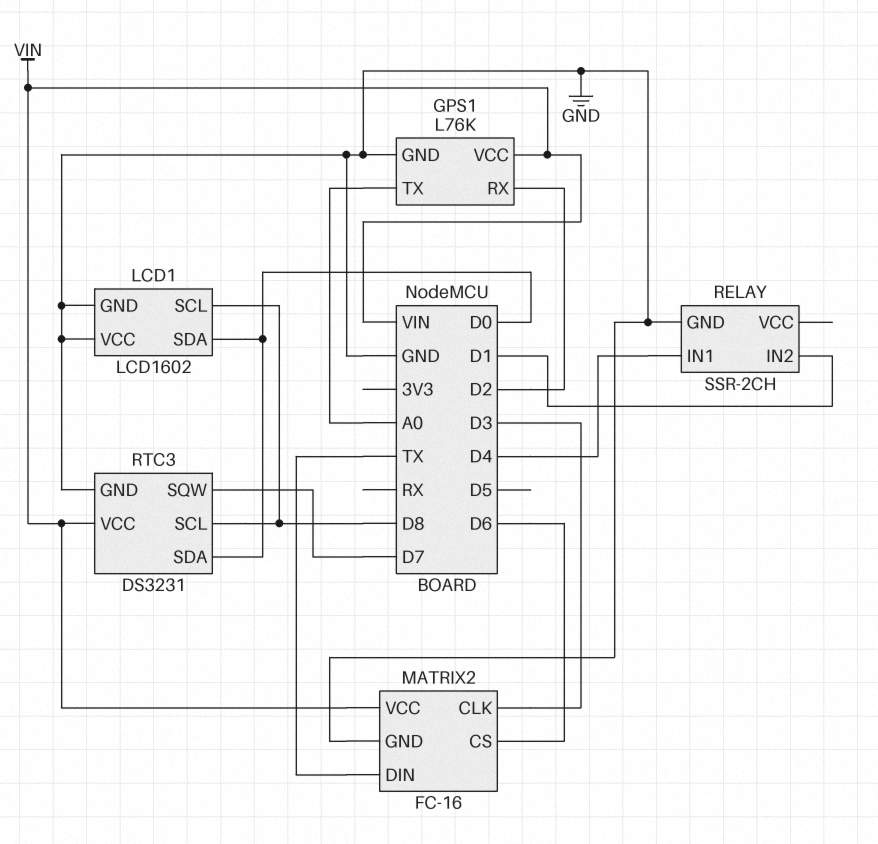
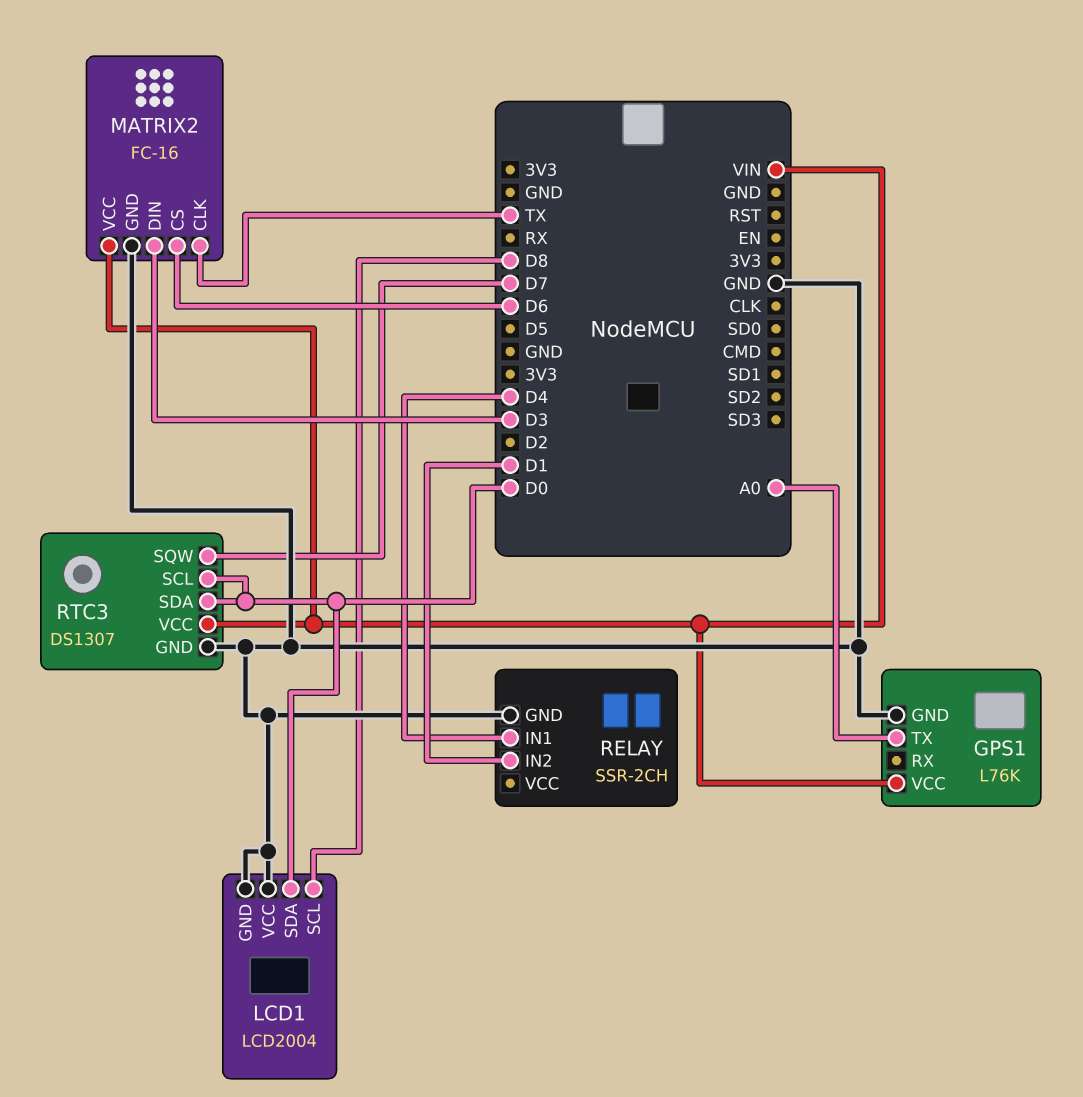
GPS1 pin RX: D2 -> none
LCD1: LCD1602 -> LCD2004
MATRIX2 pin CLK: D3 -> TX
MATRIX2 pin DIN: TX -> D3
RTC3: DS3231 -> DS1307
RTC3 pin SCL: D8 -> D0

